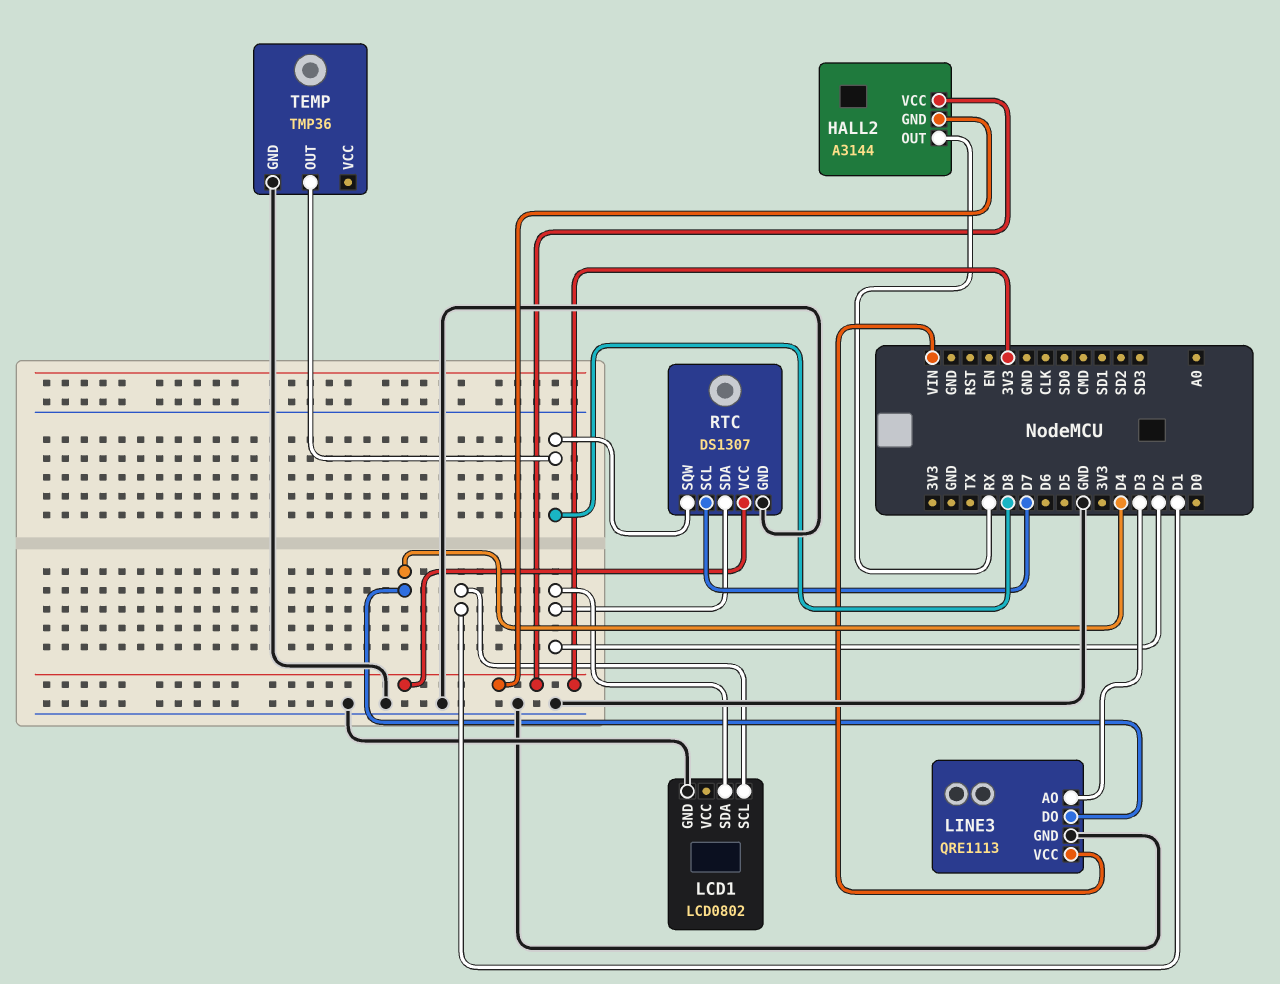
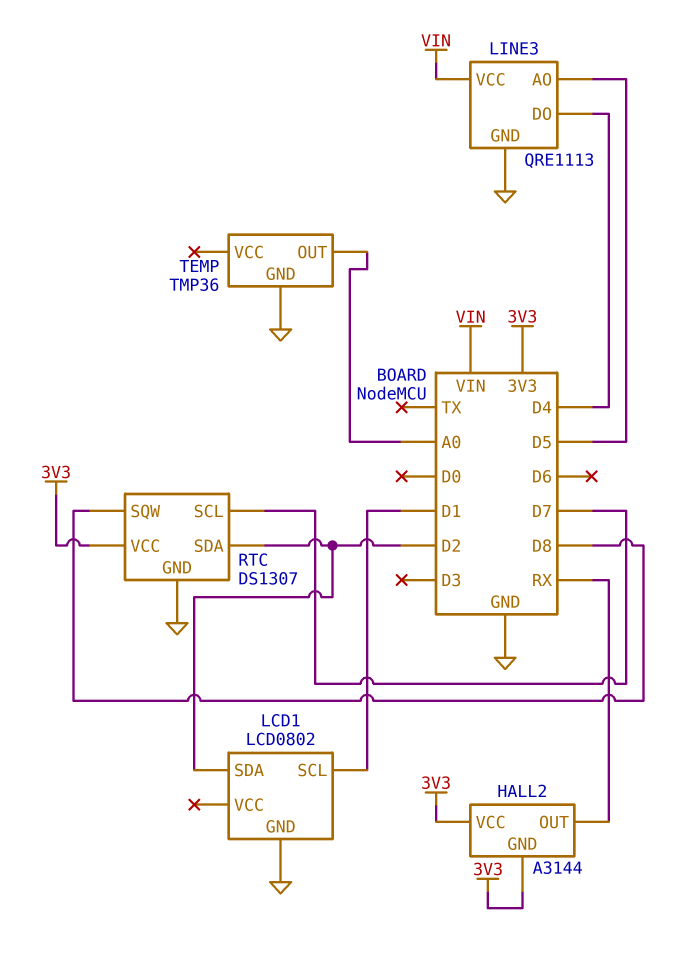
LINE3 pin AO: D3 -> D5
TEMP pin OUT: D8 -> A0

